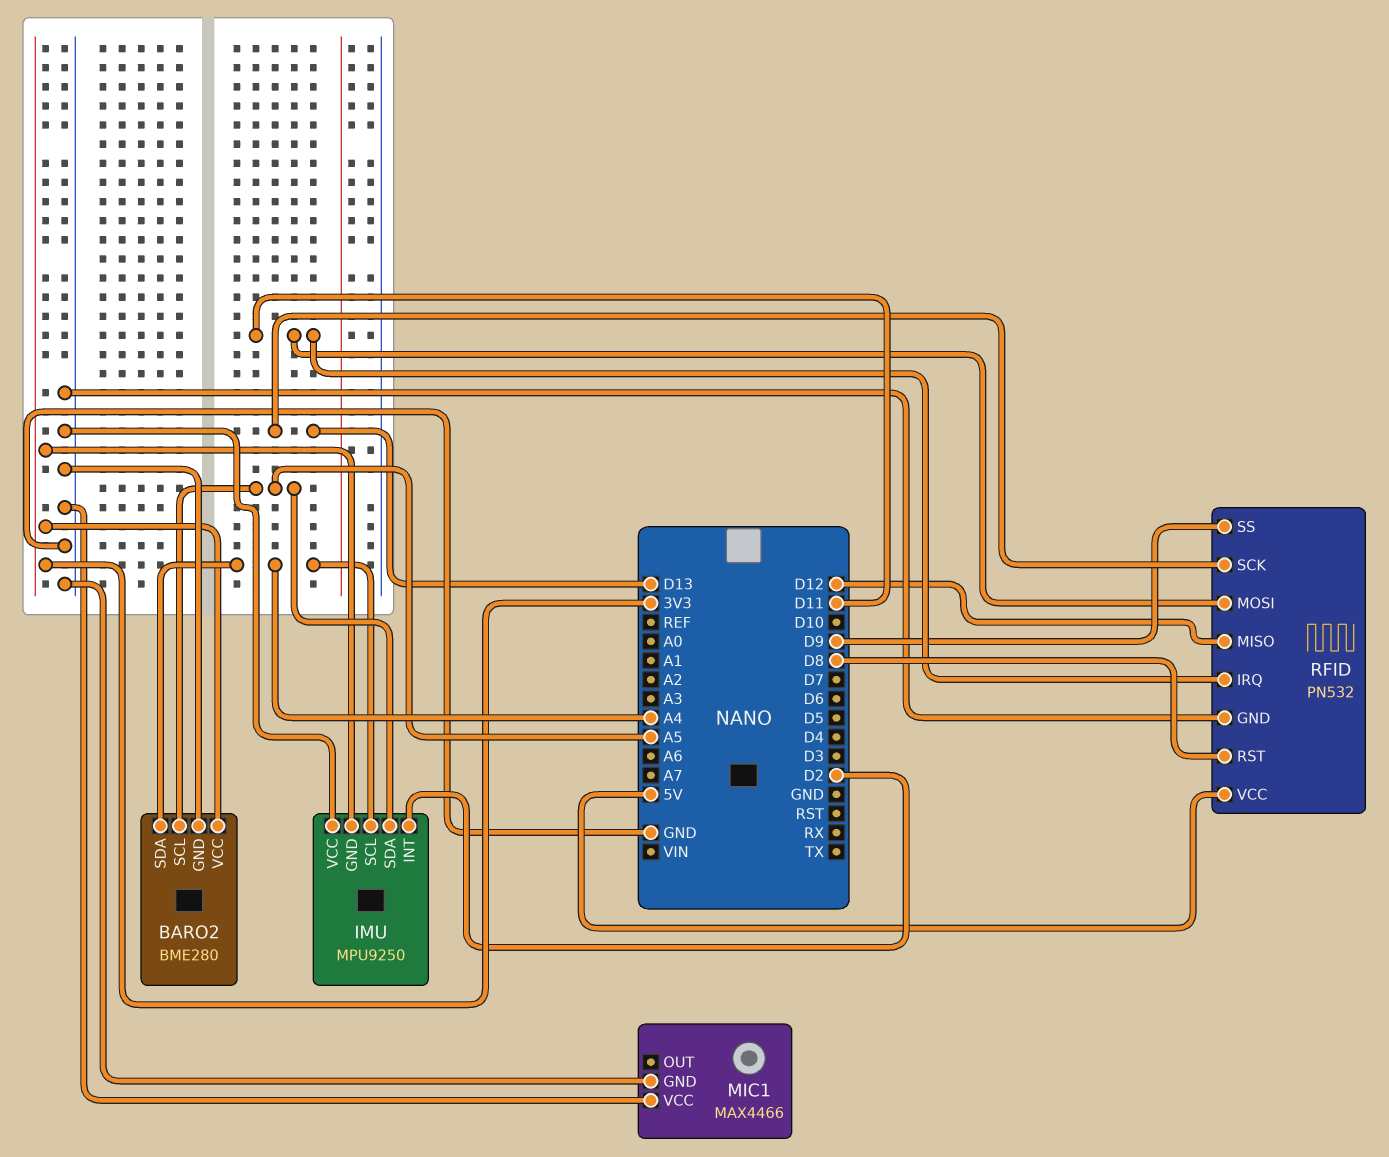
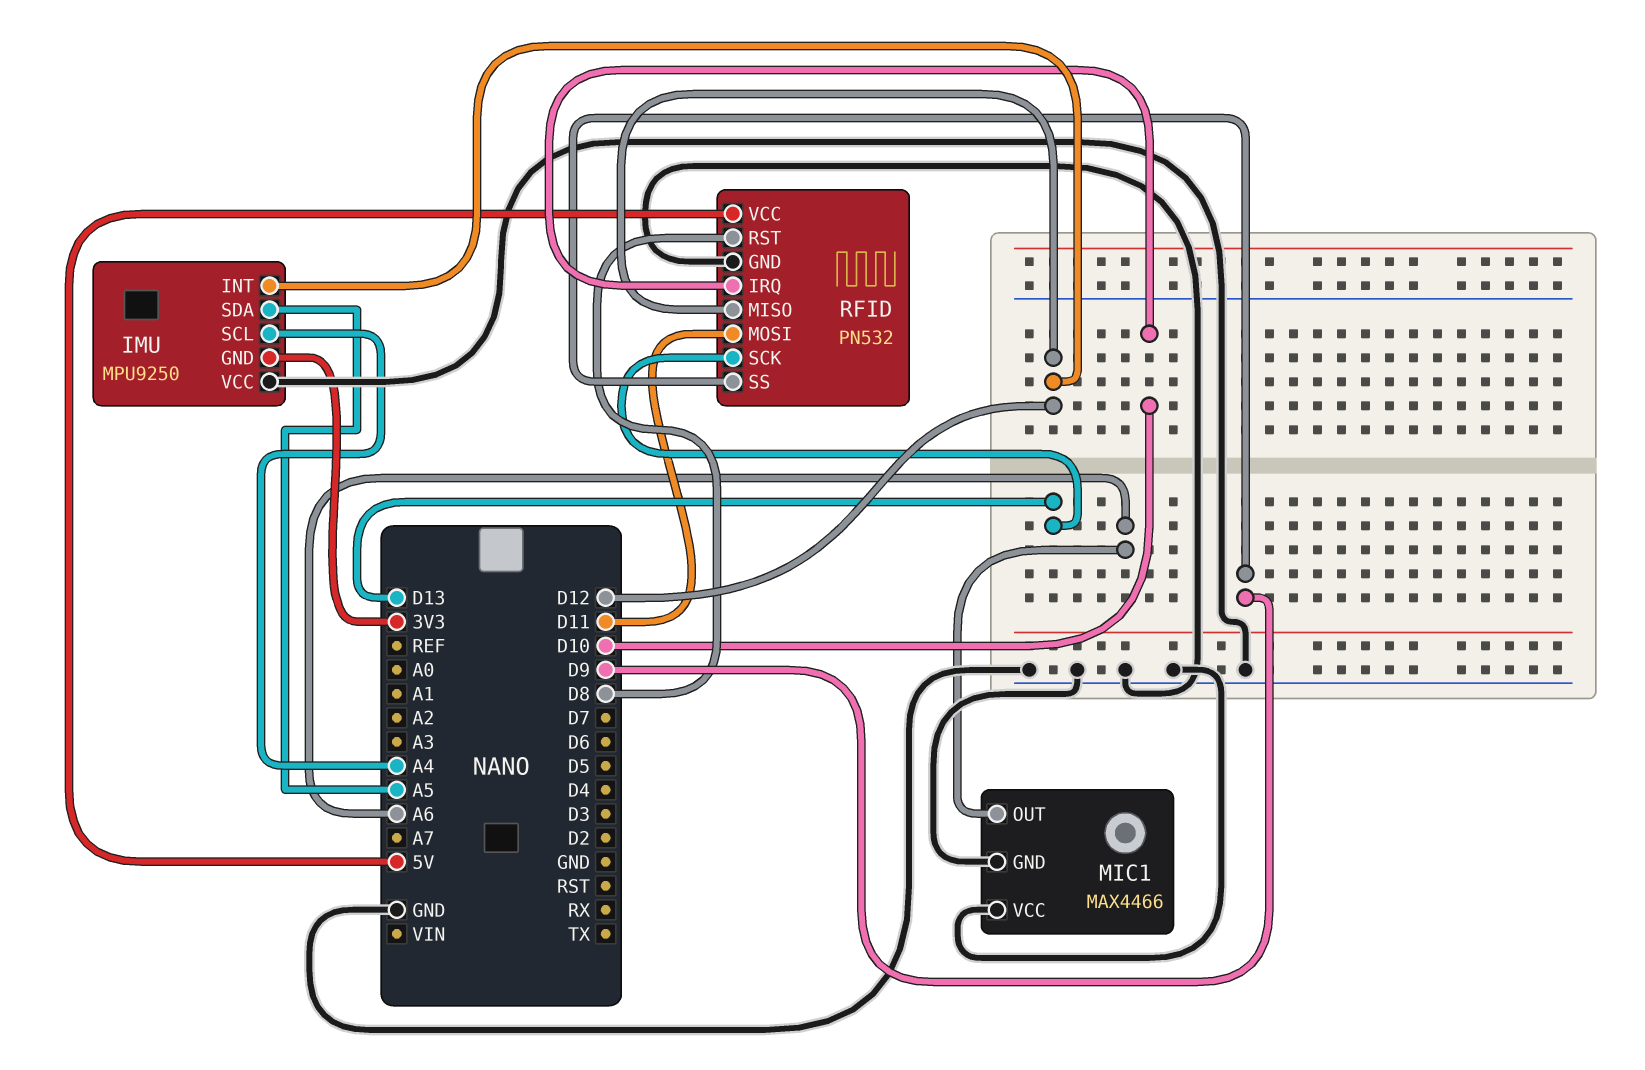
BARO2: BME280 -> none
BARO2 pin GND: GND -> none
BARO2 pin SCL: A5 -> none
BARO2 pin SDA: A4 -> none
BARO2 pin VCC: 3V3 -> none
IMU pin INT: D2 -> D12
MIC1 pin OUT: none -> A6
RFID pin IRQ: D11 -> D10

